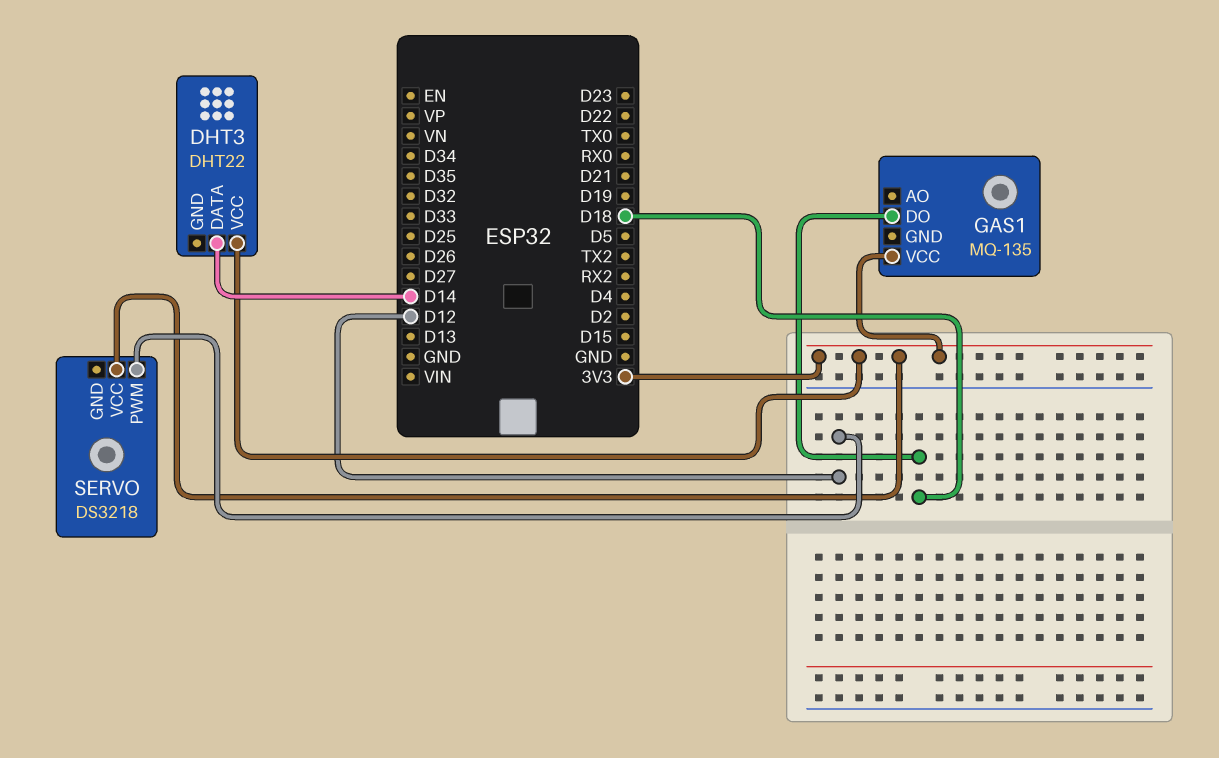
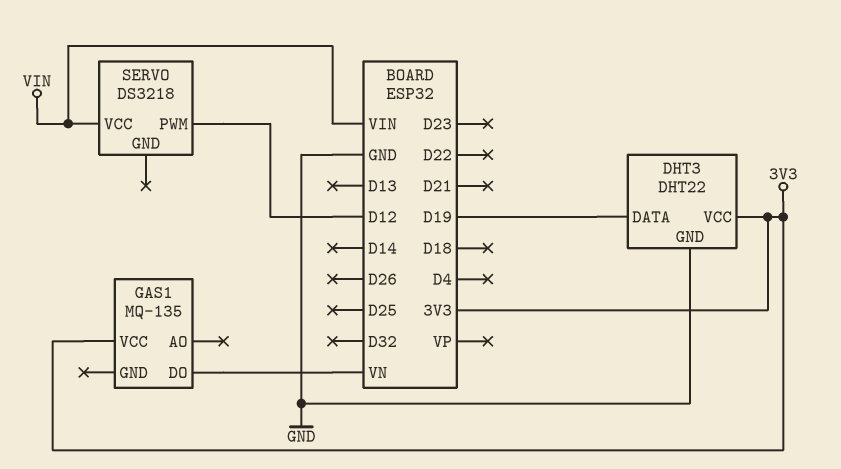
DHT3 pin DATA: D14 -> D19
DHT3 pin GND: none -> GND
GAS1 pin DO: D18 -> VN
SERVO pin VCC: 3V3 -> VIN

